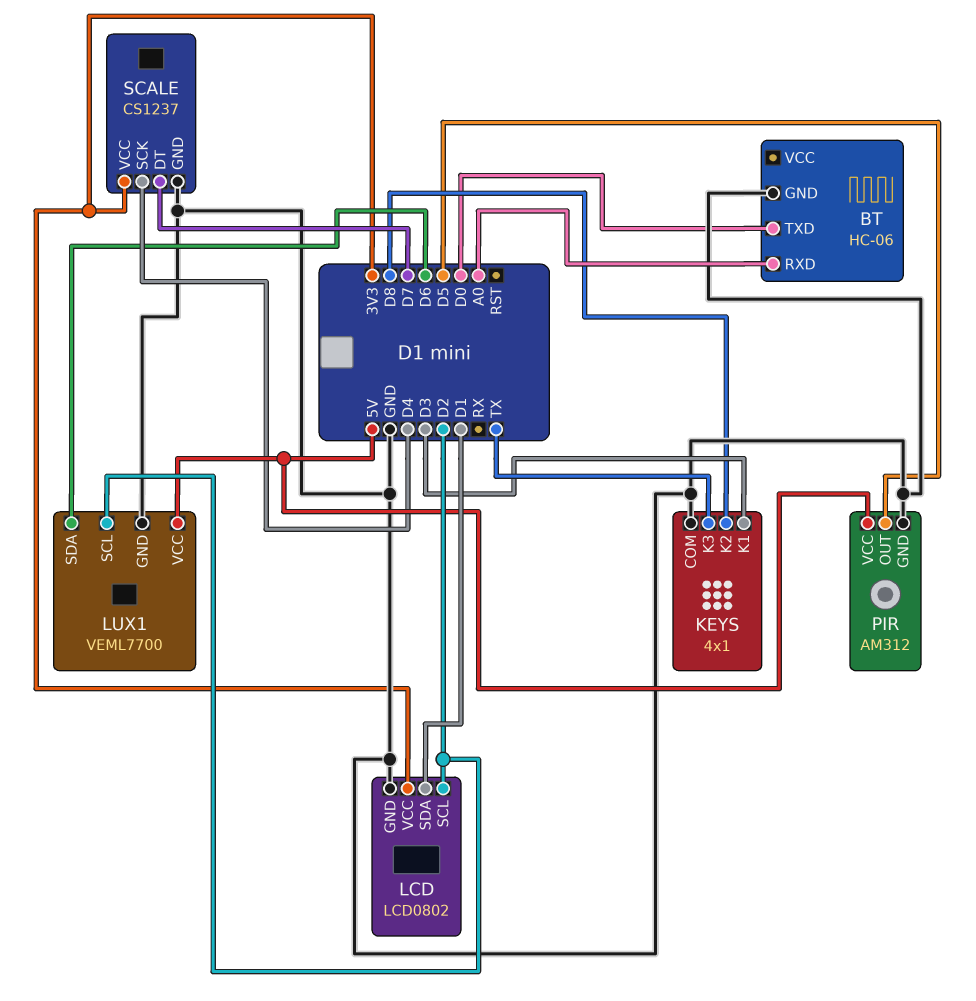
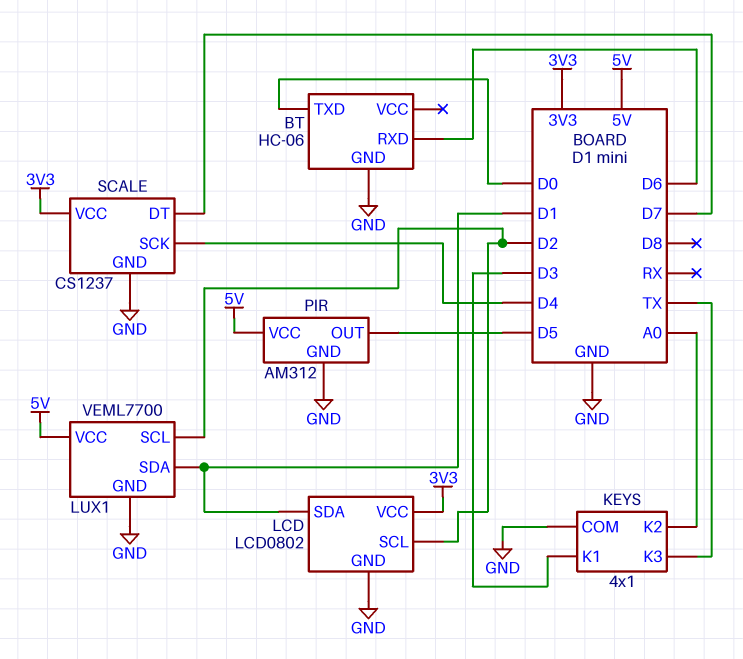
BT pin RXD: A0 -> D6
KEYS pin K2: D8 -> A0
LUX1 pin SDA: D6 -> D1

